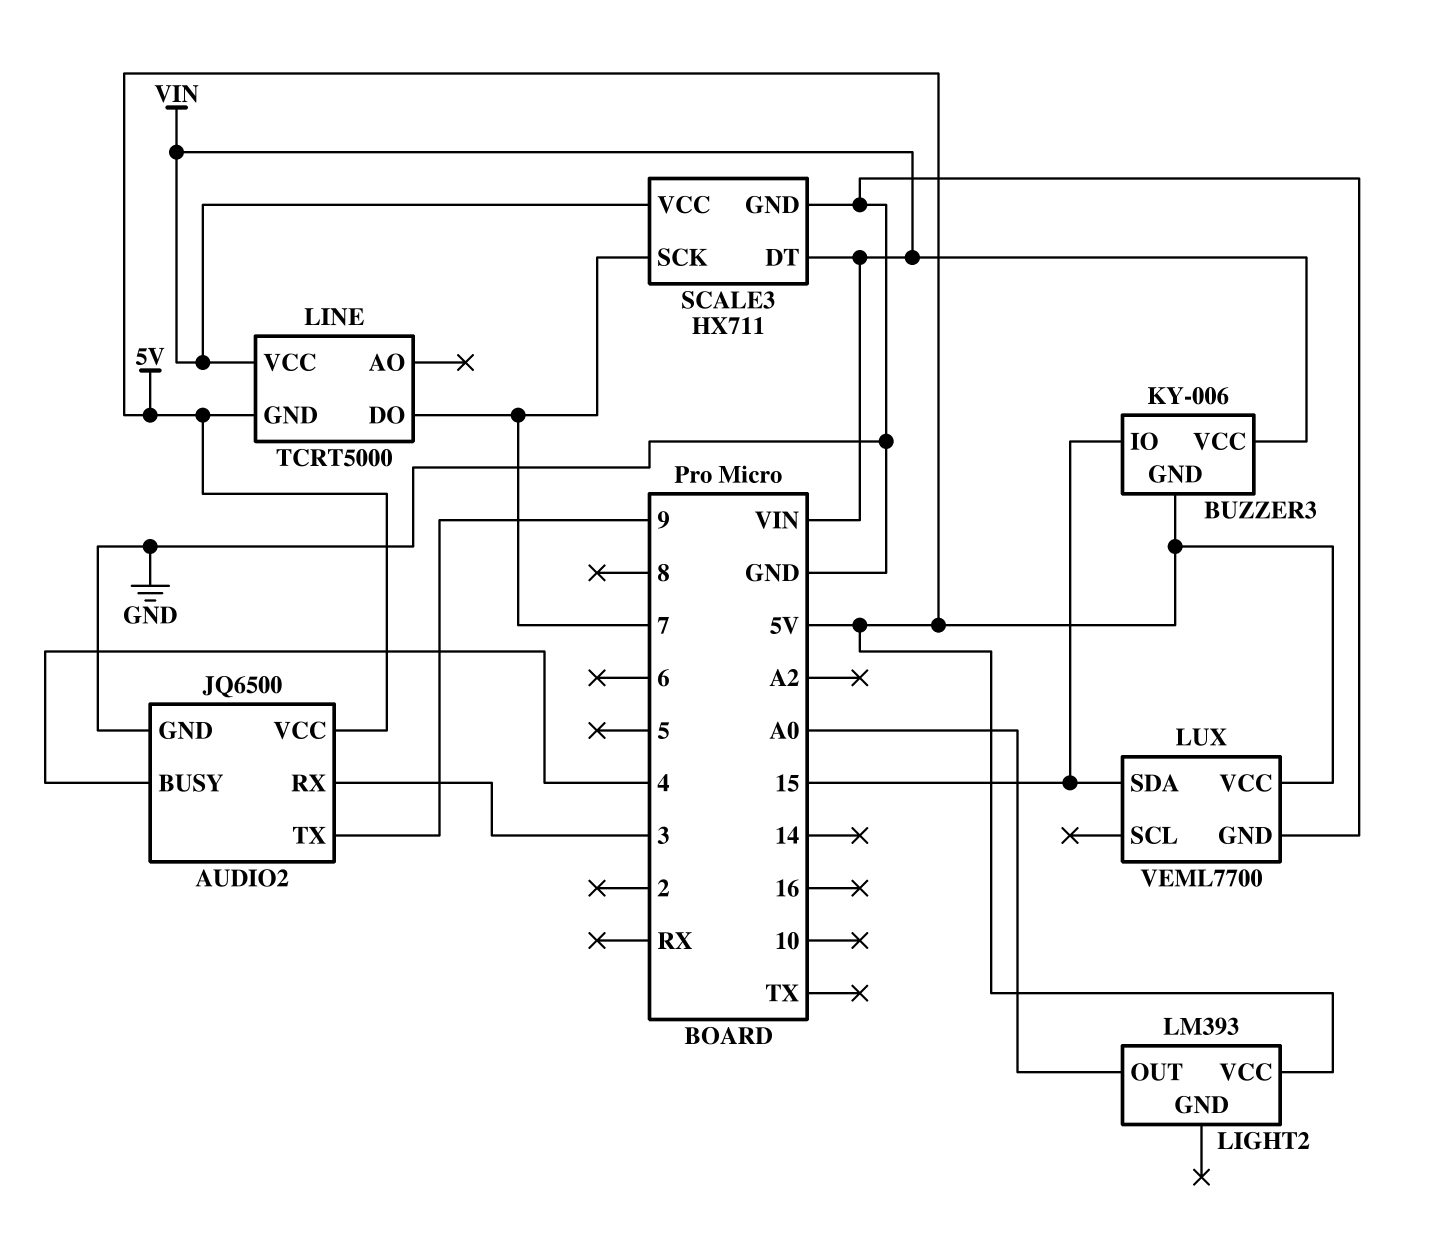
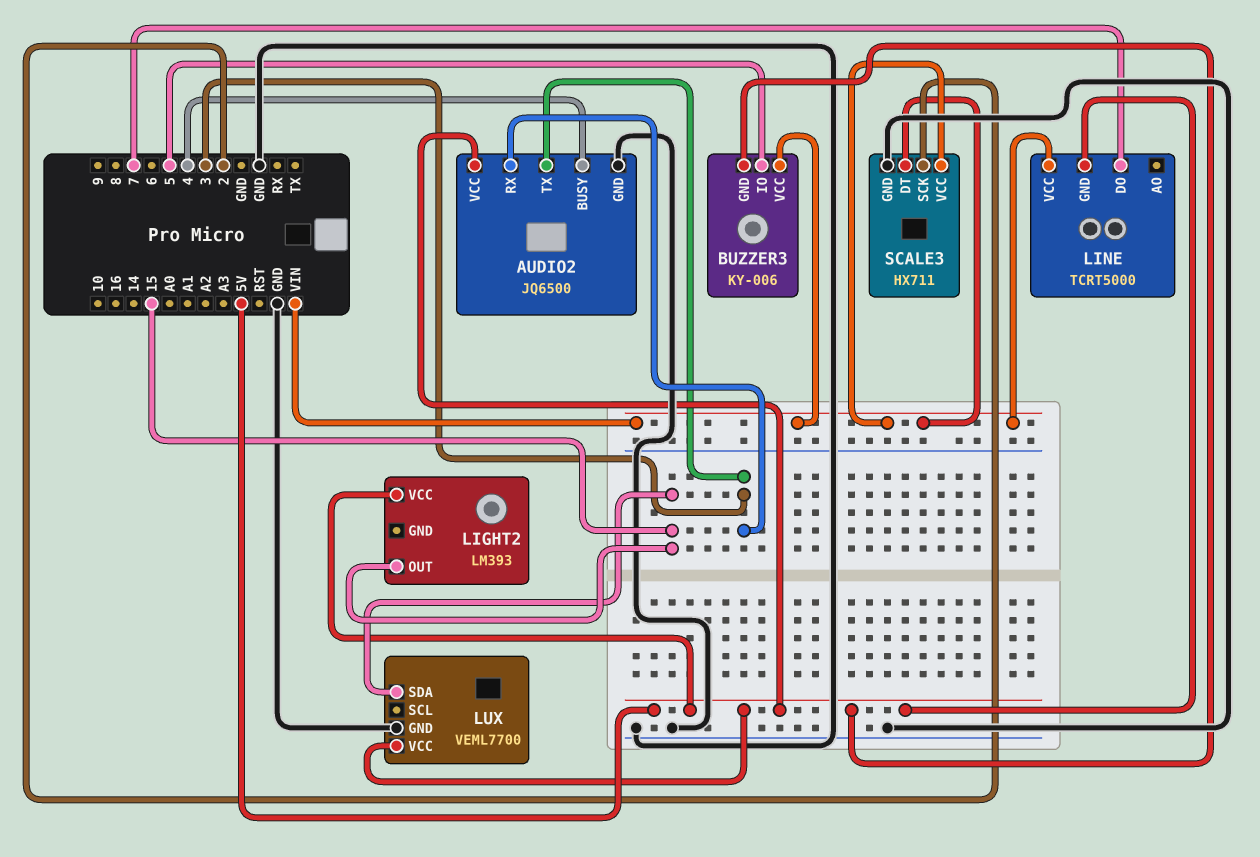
AUDIO2 pin TX: 9 -> 3
BUZZER3 pin IO: 15 -> 5
LIGHT2 pin OUT: A0 -> 15
SCALE3 pin SCK: 7 -> 2

